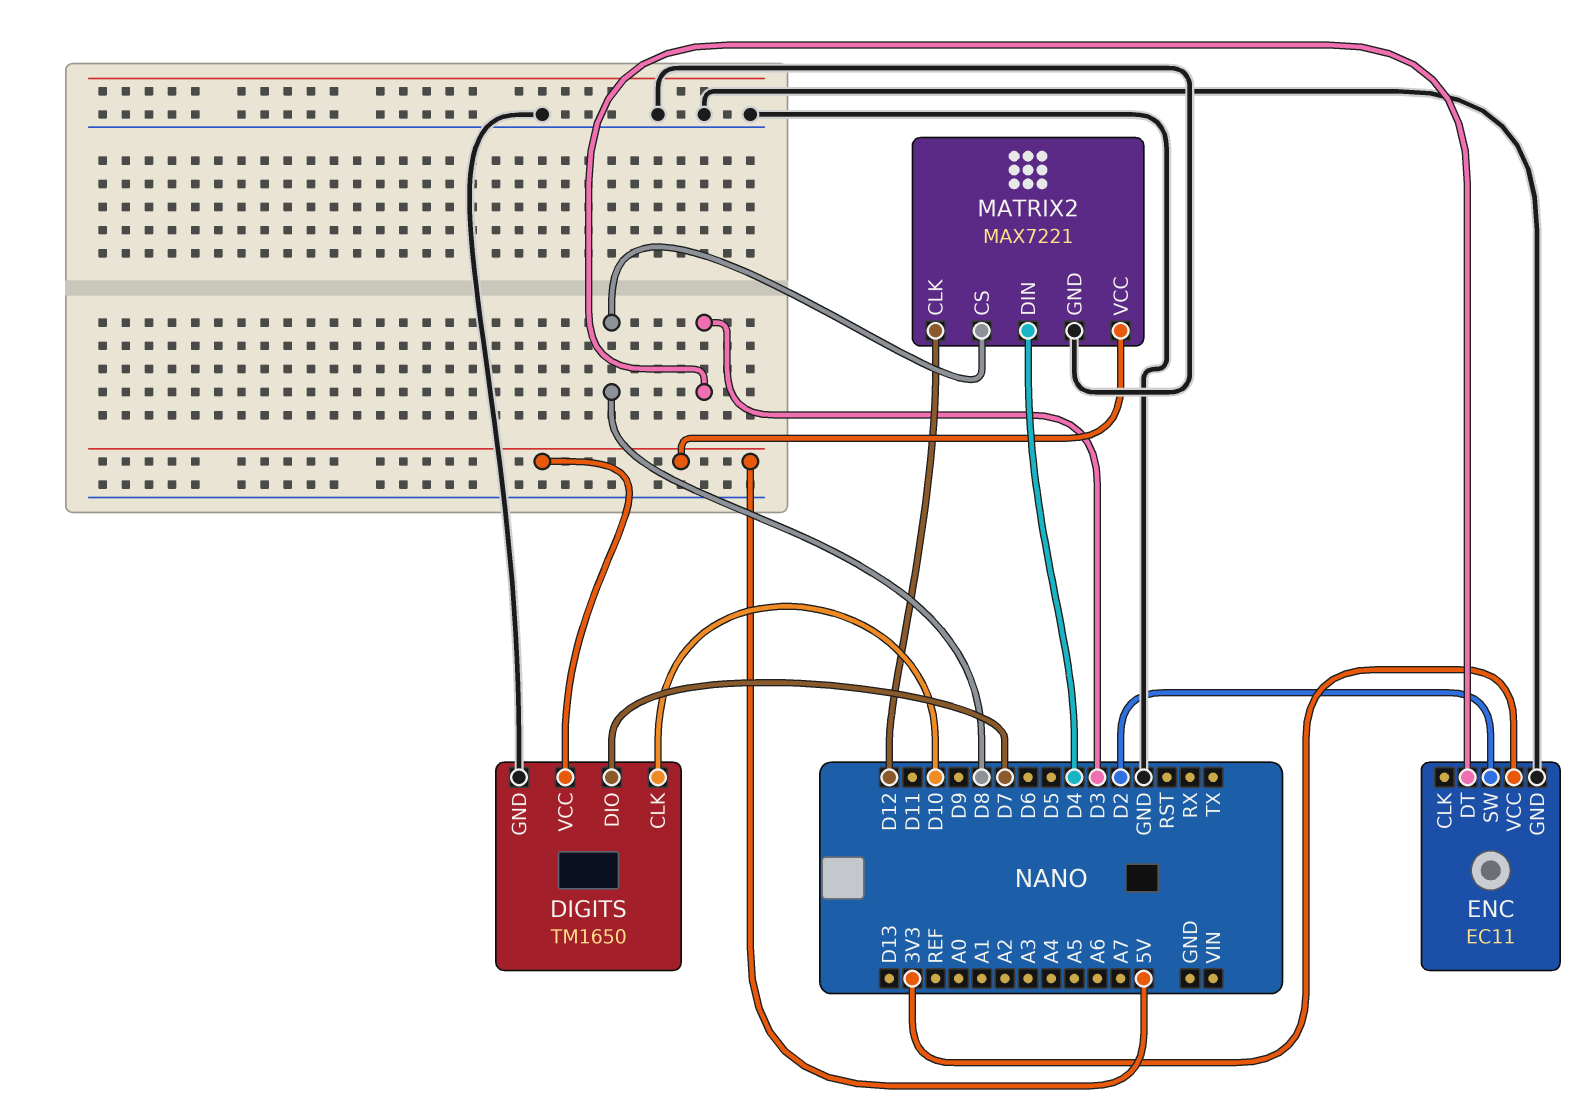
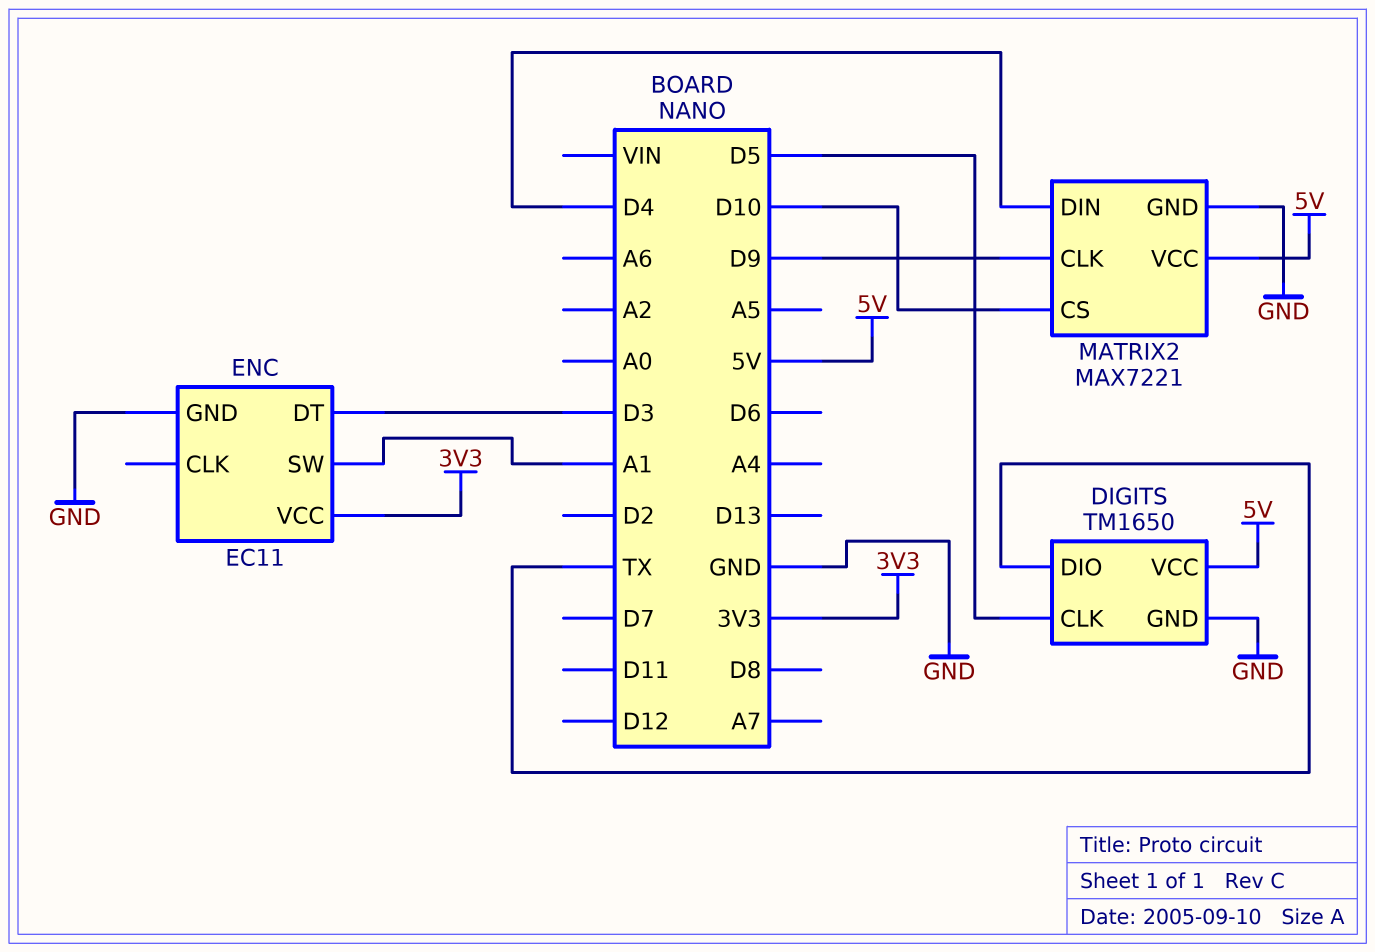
DIGITS pin CLK: D10 -> D5
DIGITS pin DIO: D7 -> TX
ENC pin SW: D2 -> A1
MATRIX2 pin CLK: D12 -> D9
MATRIX2 pin CS: D8 -> D10

